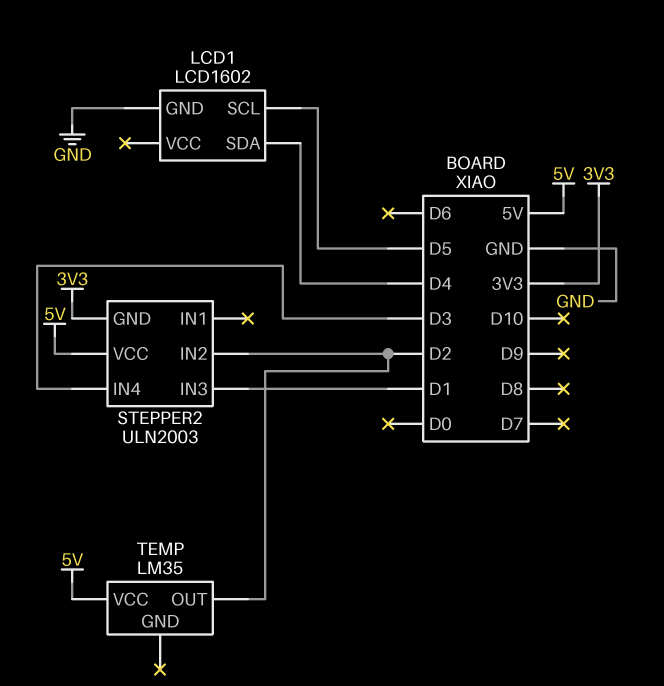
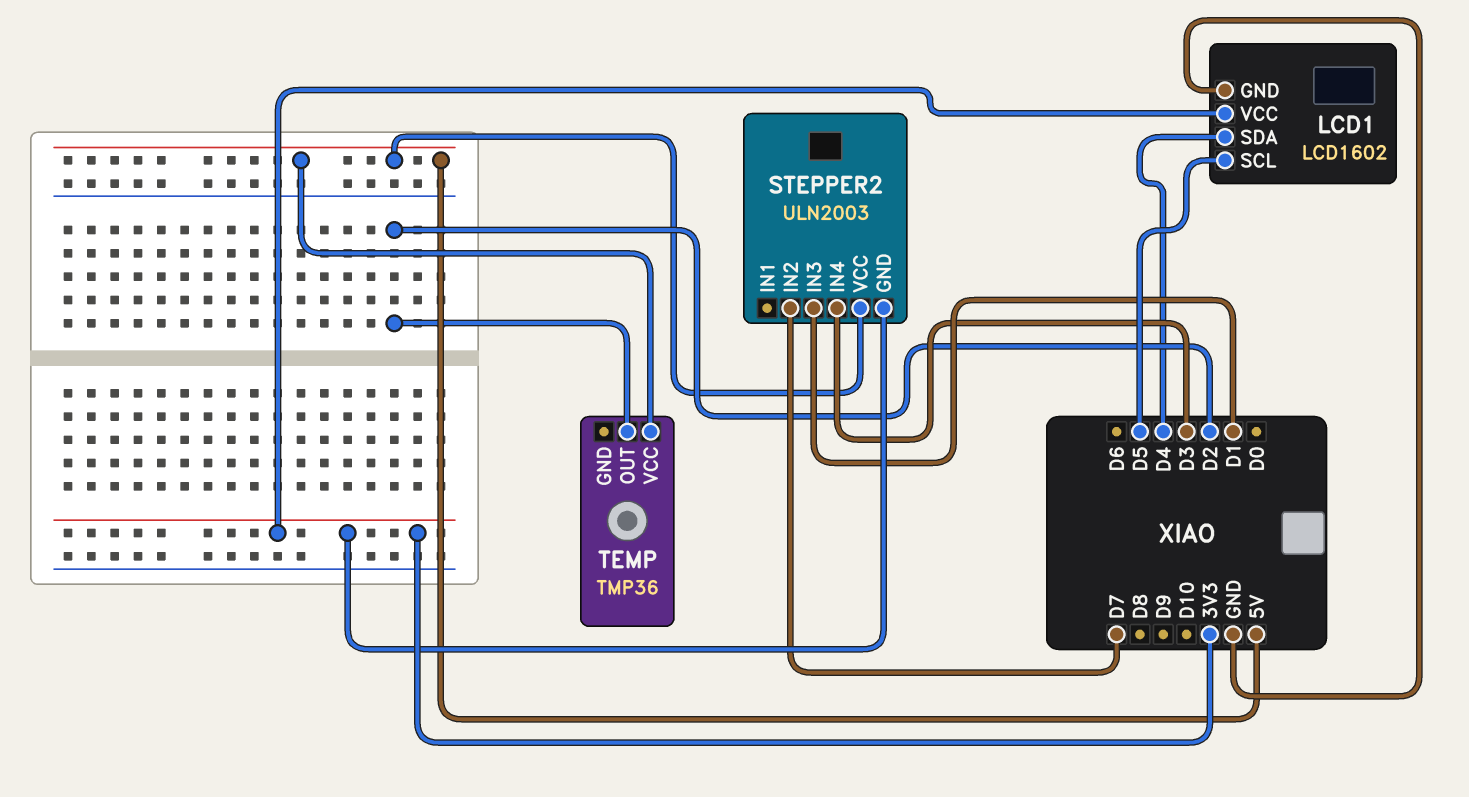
LCD1 pin VCC: none -> 3V3
STEPPER2 pin IN2: D2 -> D7
TEMP: LM35 -> TMP36

